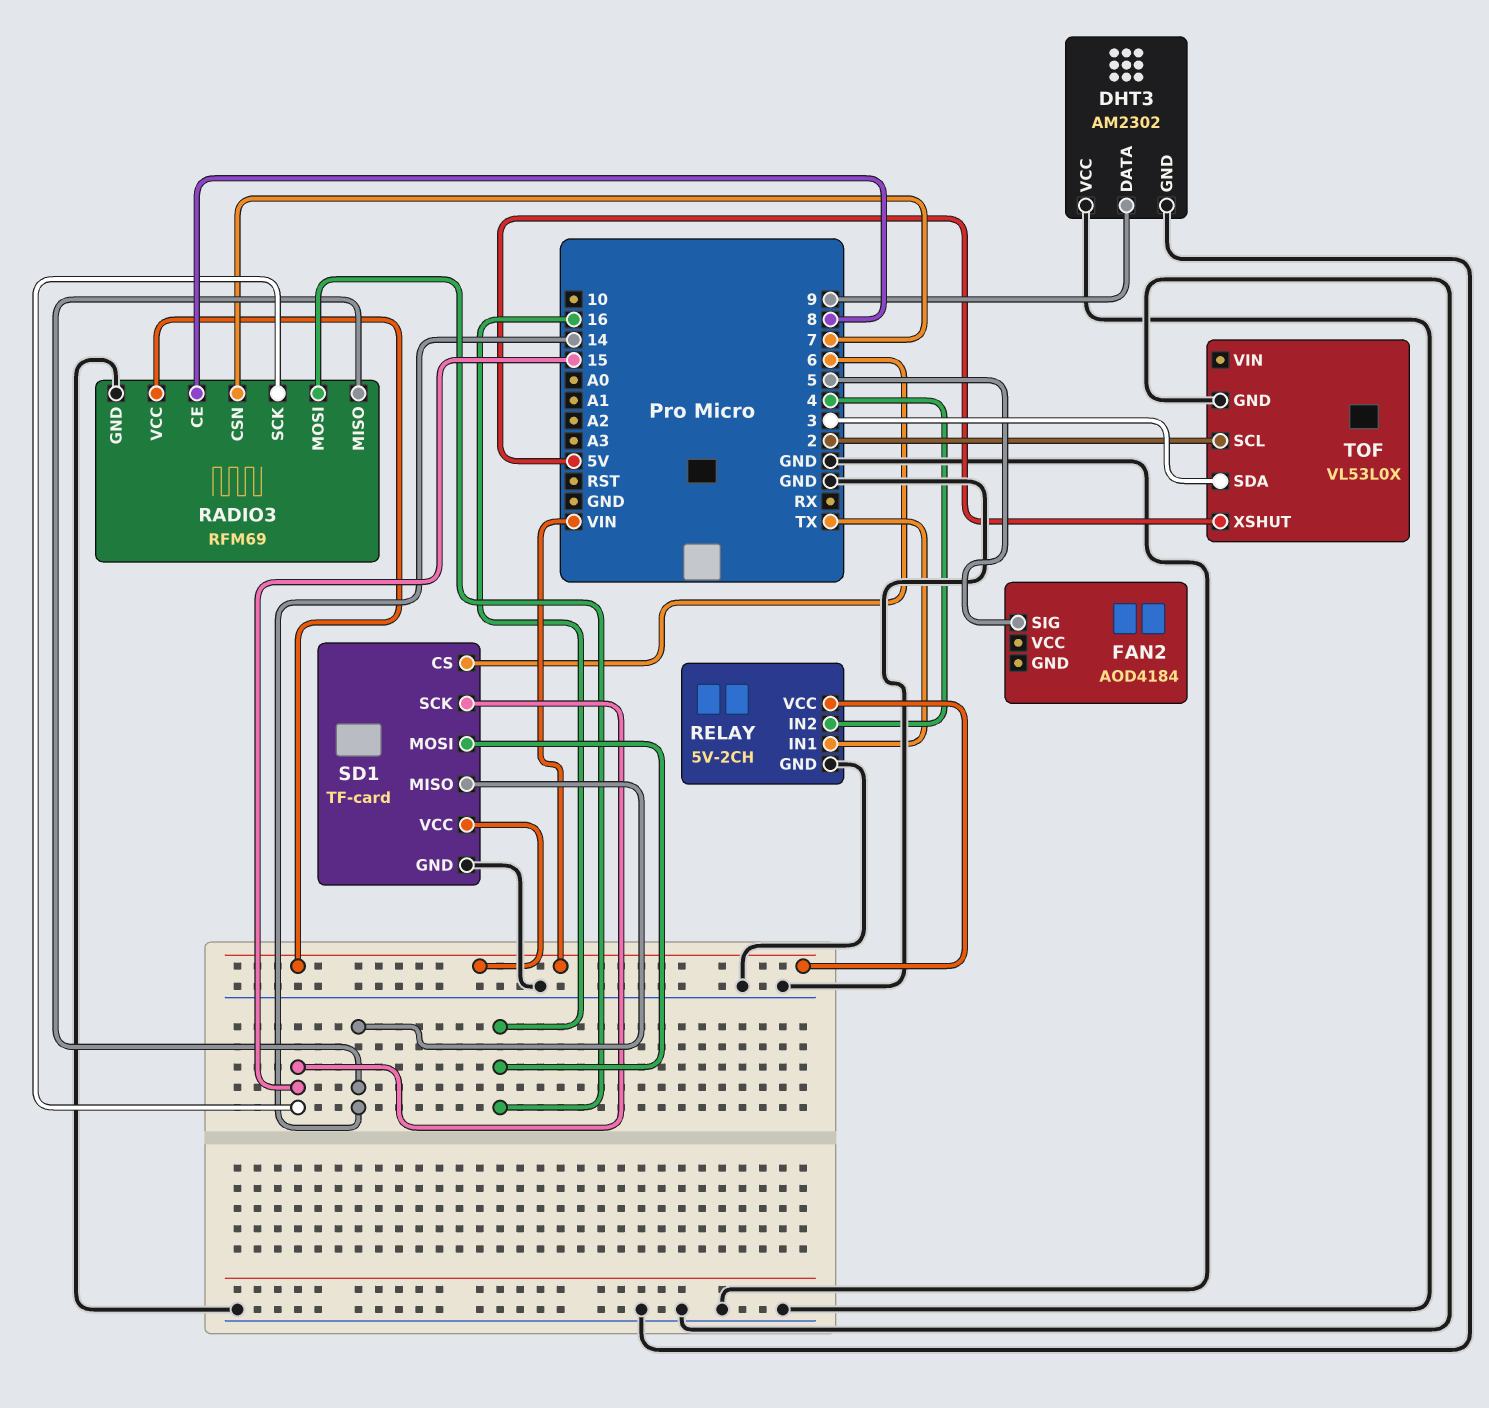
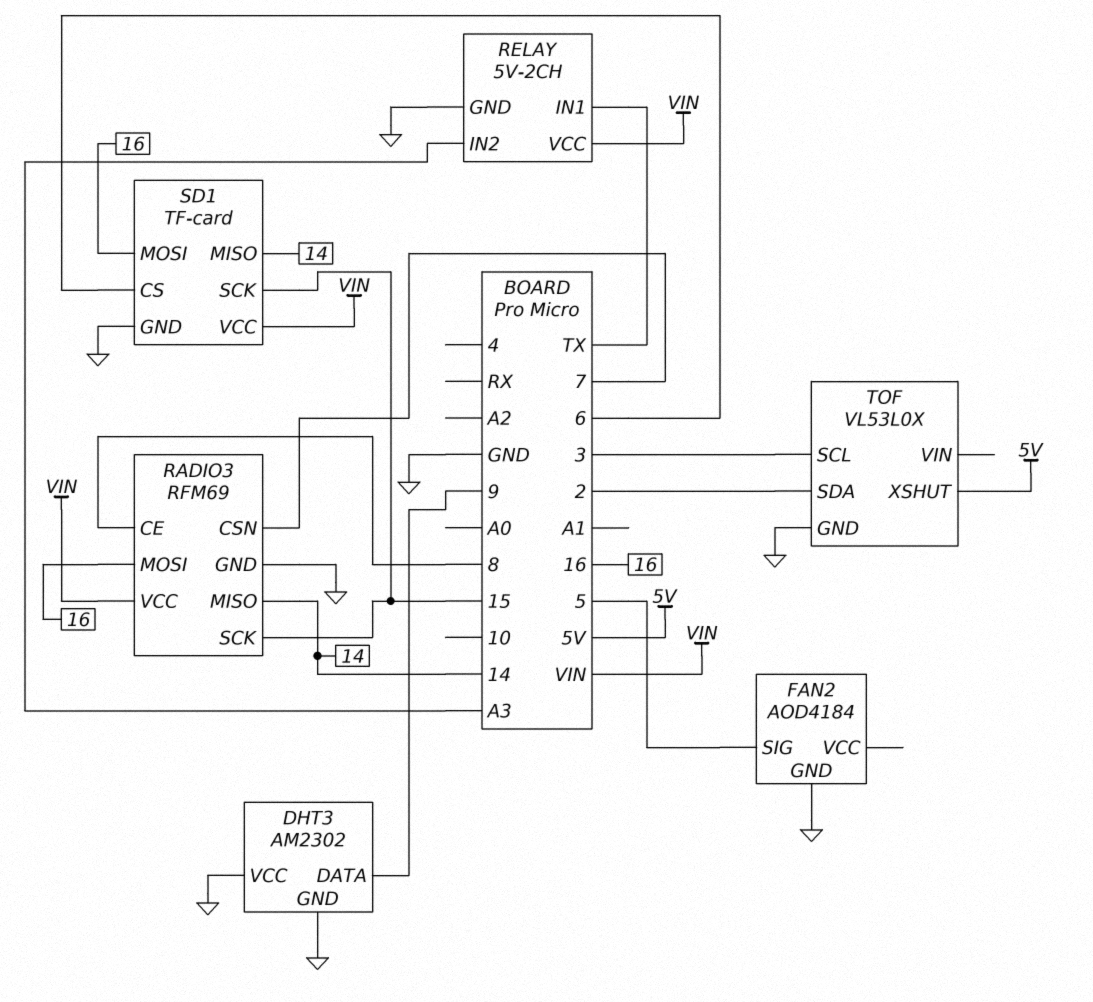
FAN2 pin GND: none -> GND
RELAY pin IN2: 4 -> A3
TOF pin SCL: 2 -> 3
TOF pin SDA: 3 -> 2

